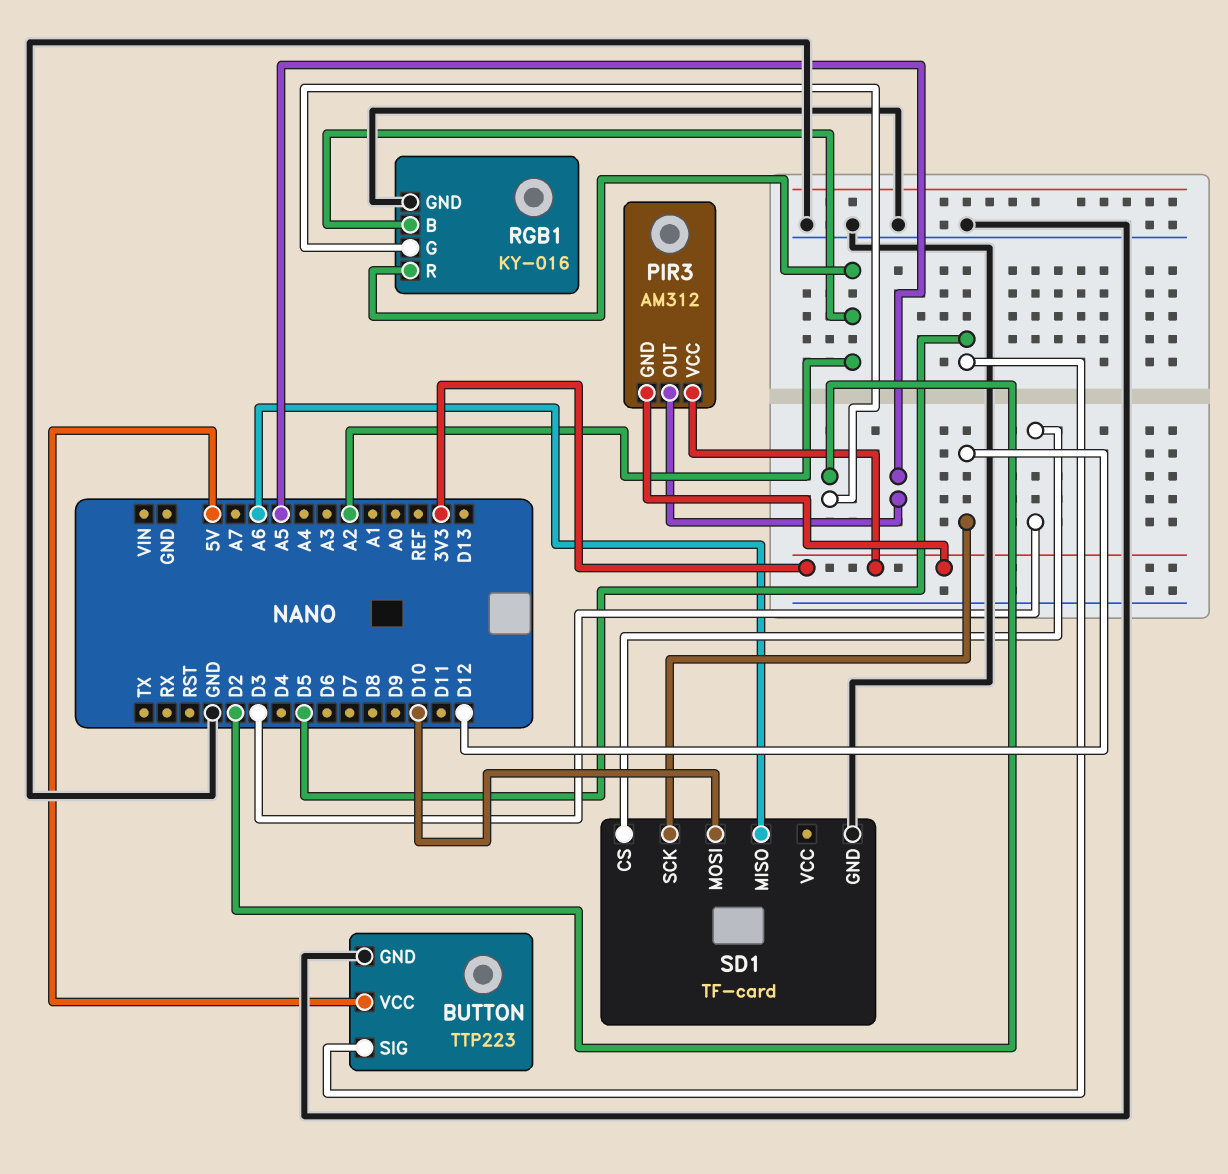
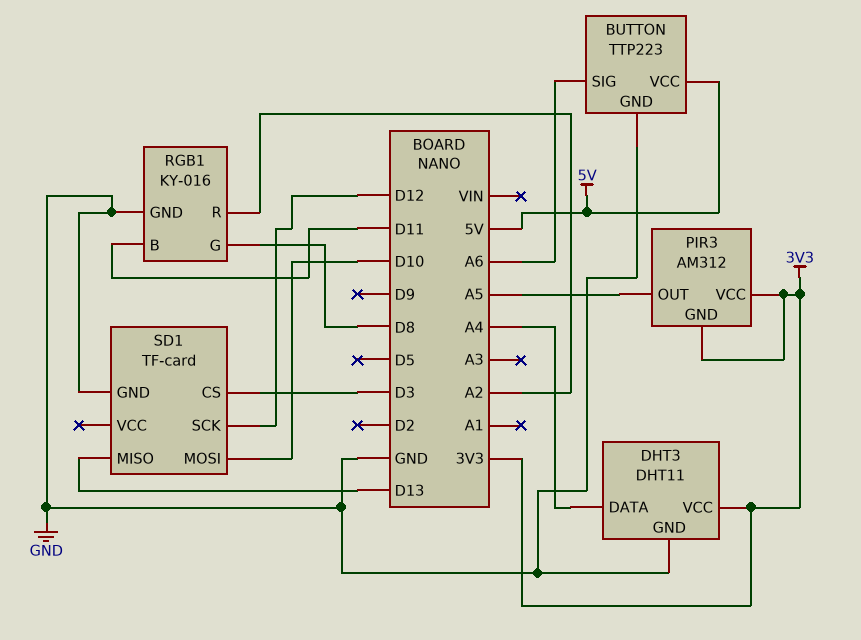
BUTTON pin SIG: D5 -> A6
DHT3: none -> DHT11
DHT3 pin DATA: none -> A4
DHT3 pin GND: none -> GND
DHT3 pin VCC: none -> 3V3
RGB1 pin B: A2 -> D11
RGB1 pin G: D2 -> D8
SD1 pin MISO: A6 -> D13

